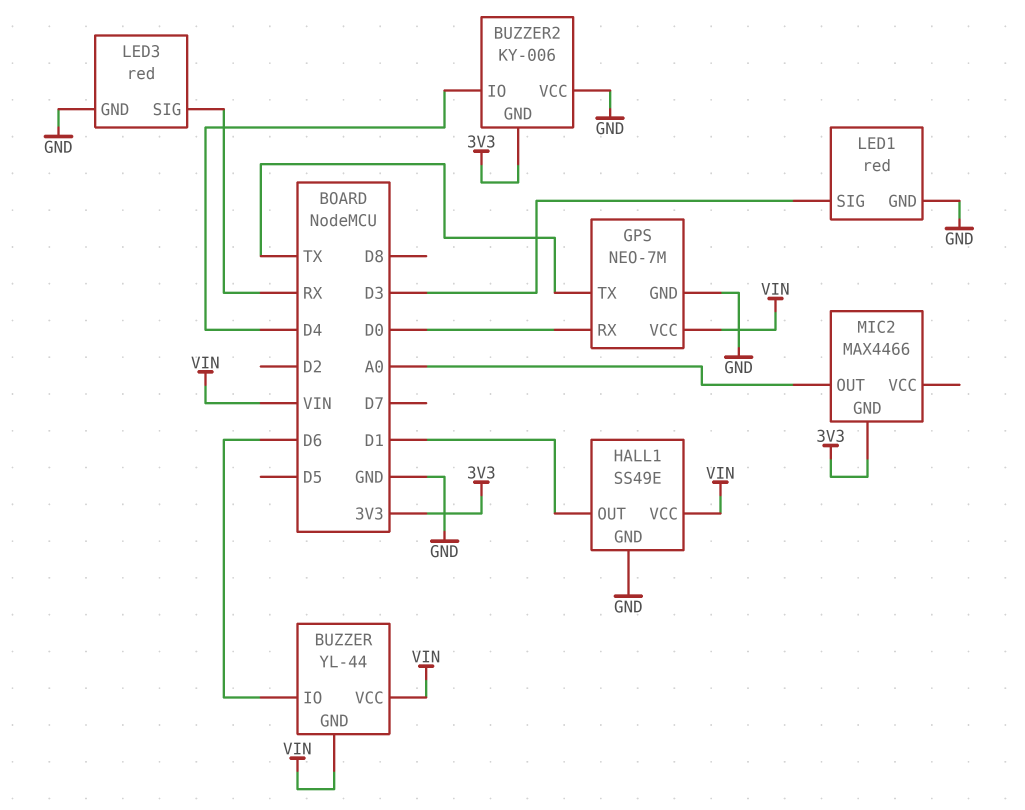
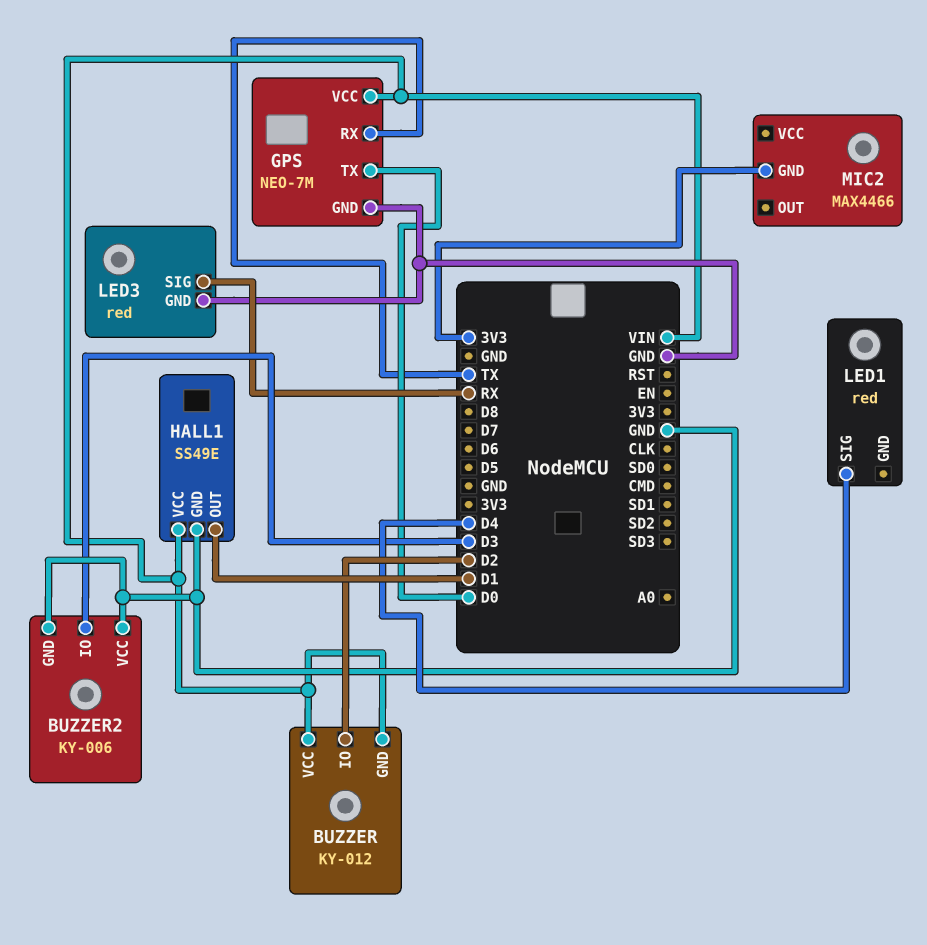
BUZZER: YL-44 -> KY-012
BUZZER pin IO: D6 -> D2
BUZZER2 pin GND: 3V3 -> GND
BUZZER2 pin IO: D4 -> D3
GPS pin RX: D0 -> TX
GPS pin TX: TX -> D0
LED1 pin GND: GND -> none
LED1 pin SIG: D3 -> D4
MIC2 pin OUT: A0 -> none

